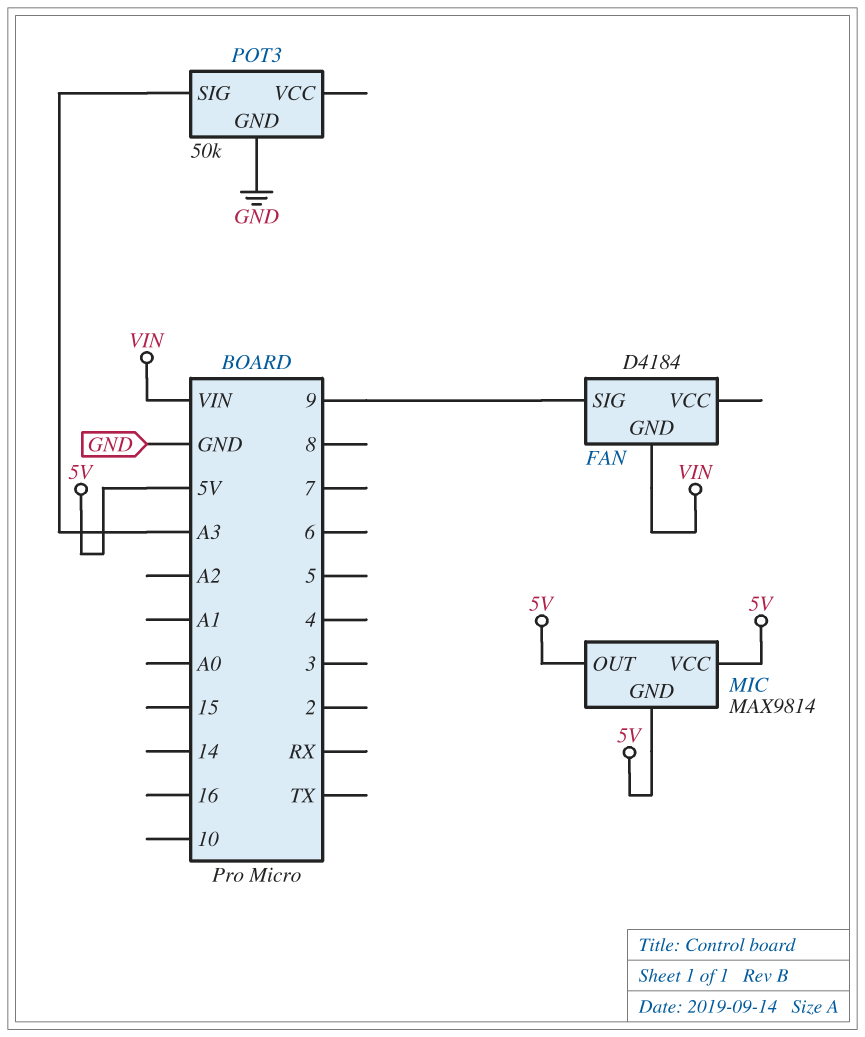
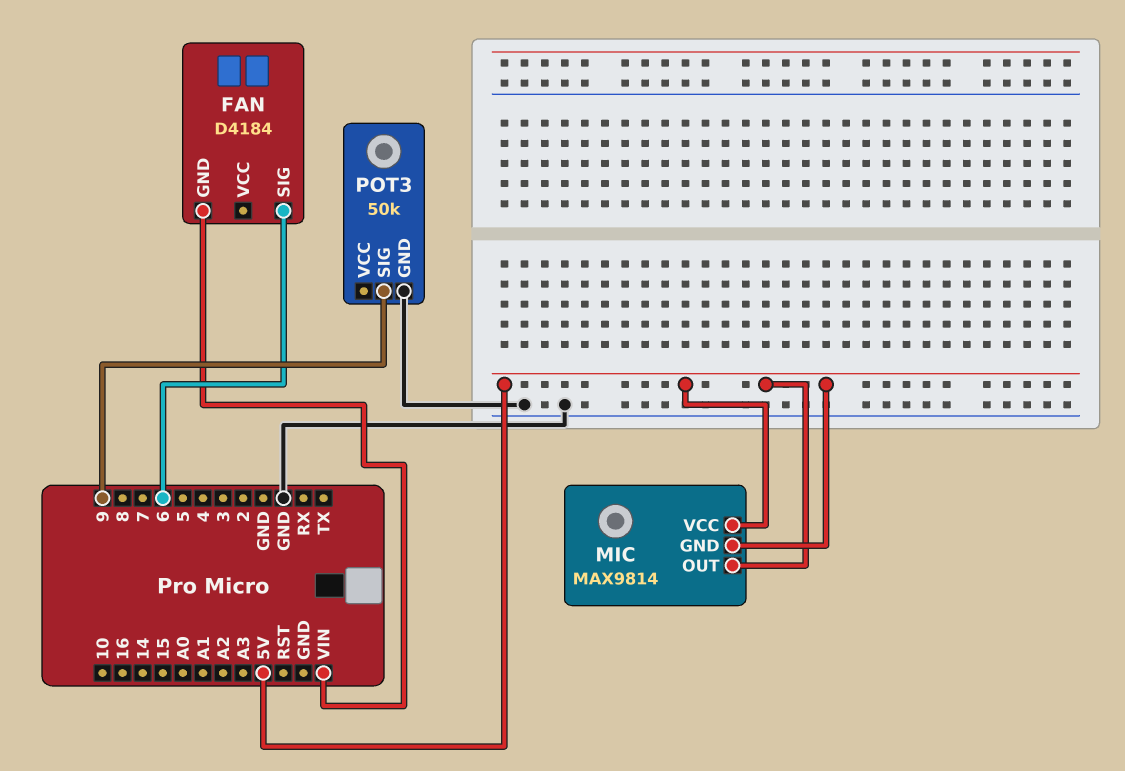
FAN pin SIG: 9 -> 6
POT3 pin SIG: A3 -> 9

